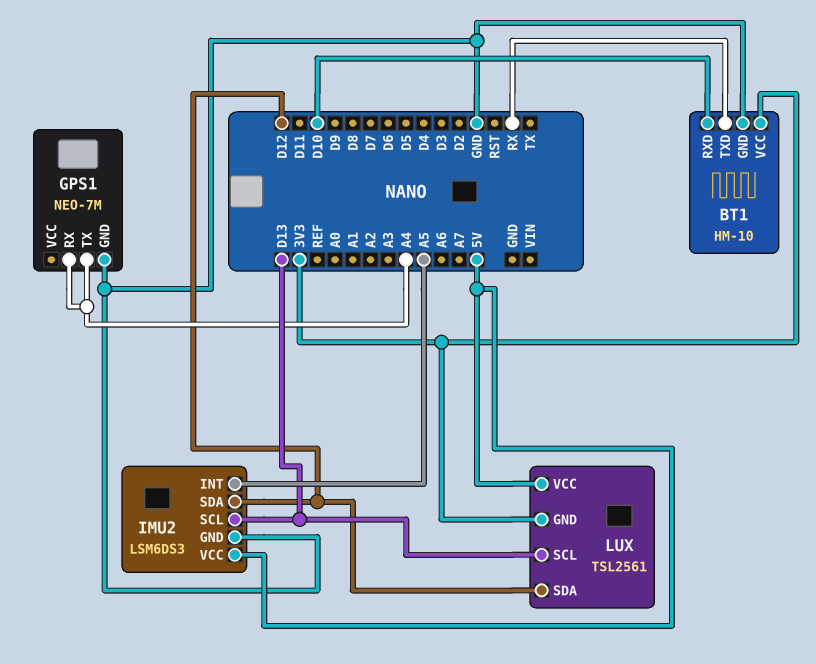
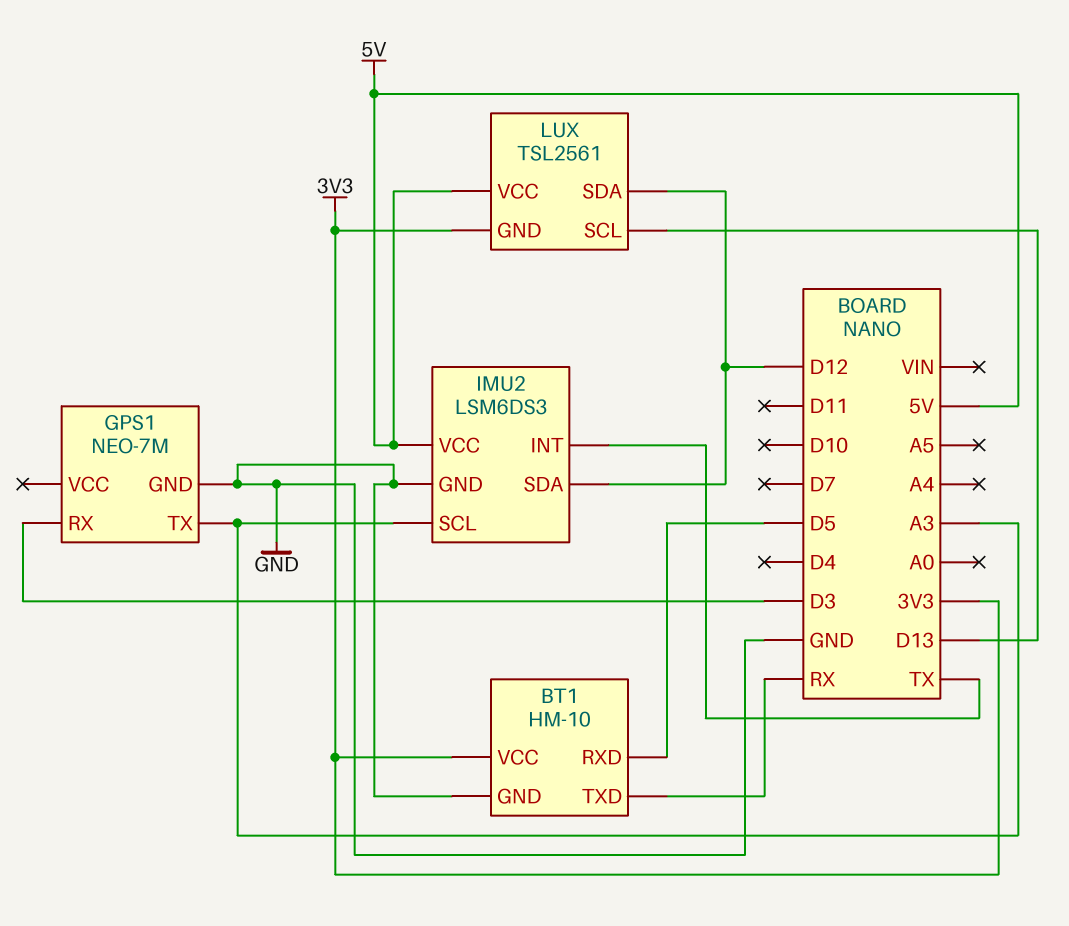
BT1 pin RXD: D10 -> D5
GPS1 pin RX: A4 -> D3
GPS1 pin TX: A4 -> A3
IMU2 pin INT: A5 -> TX
IMU2 pin SCL: D13 -> A3

